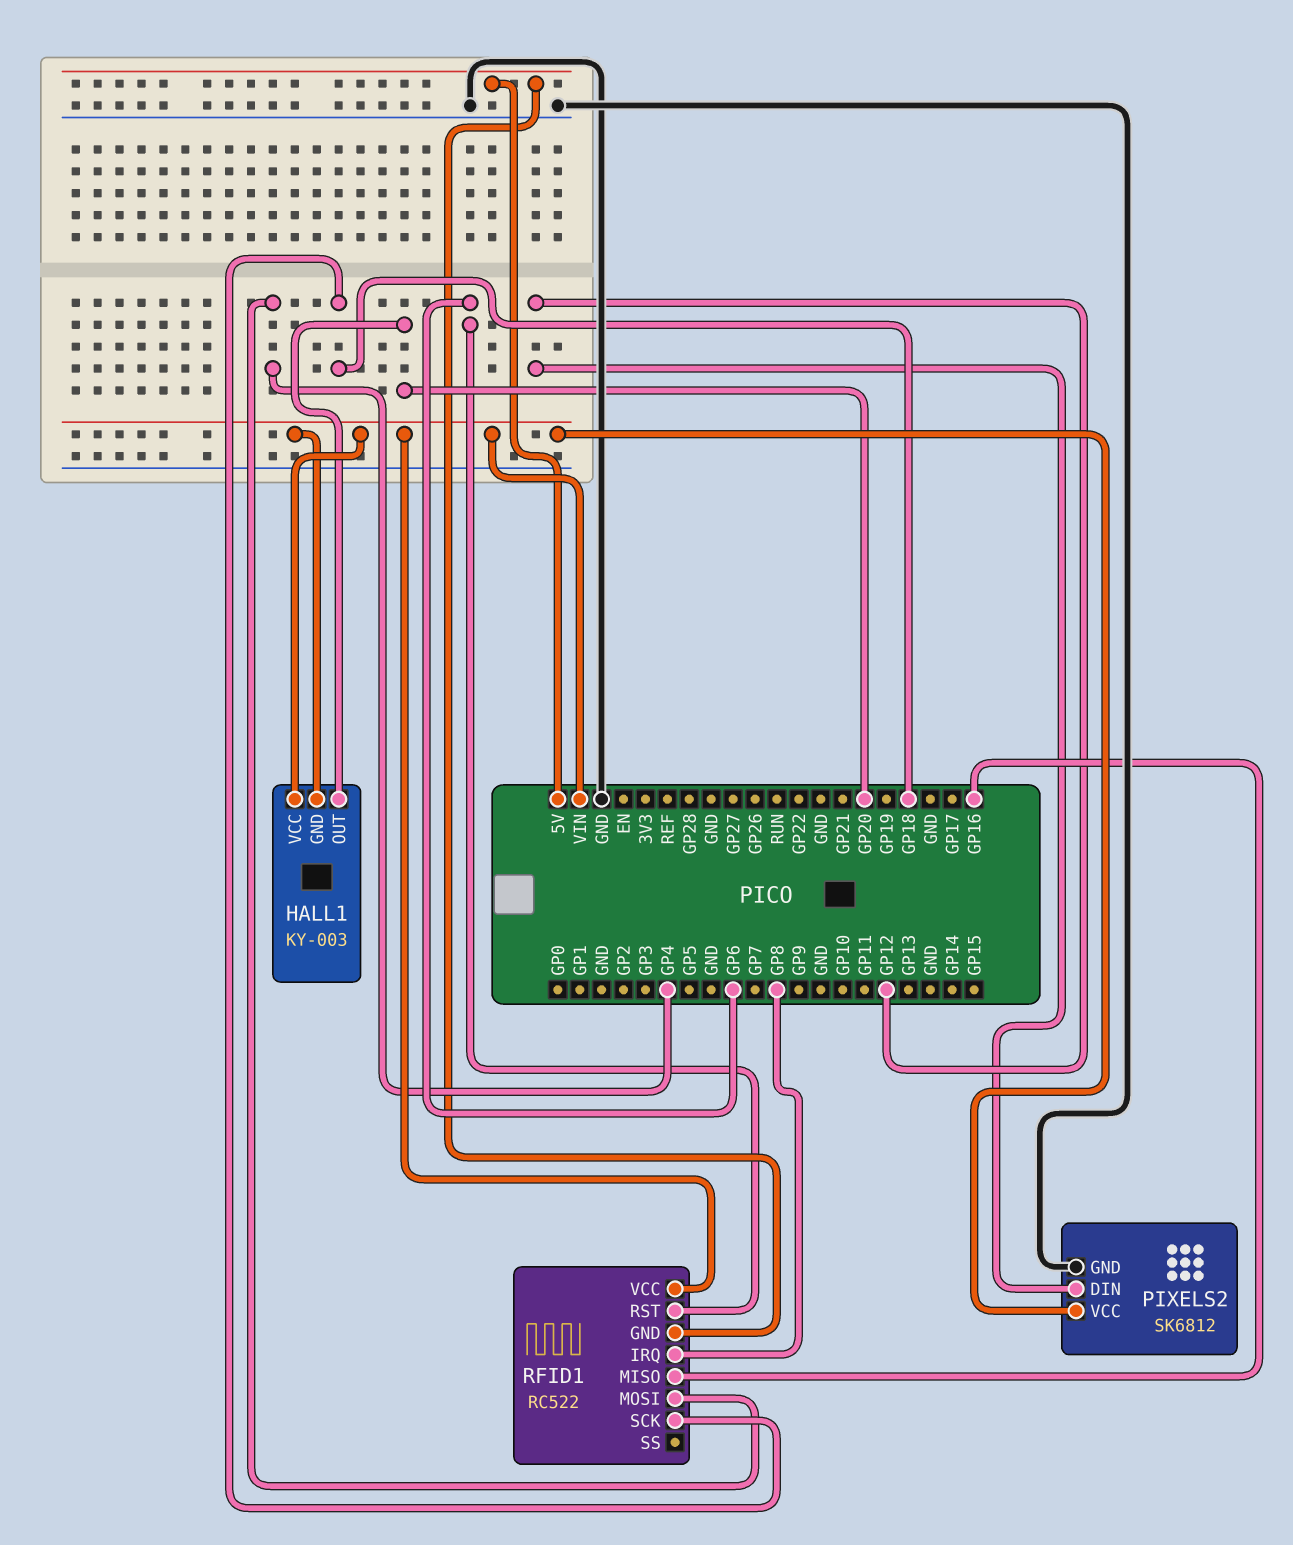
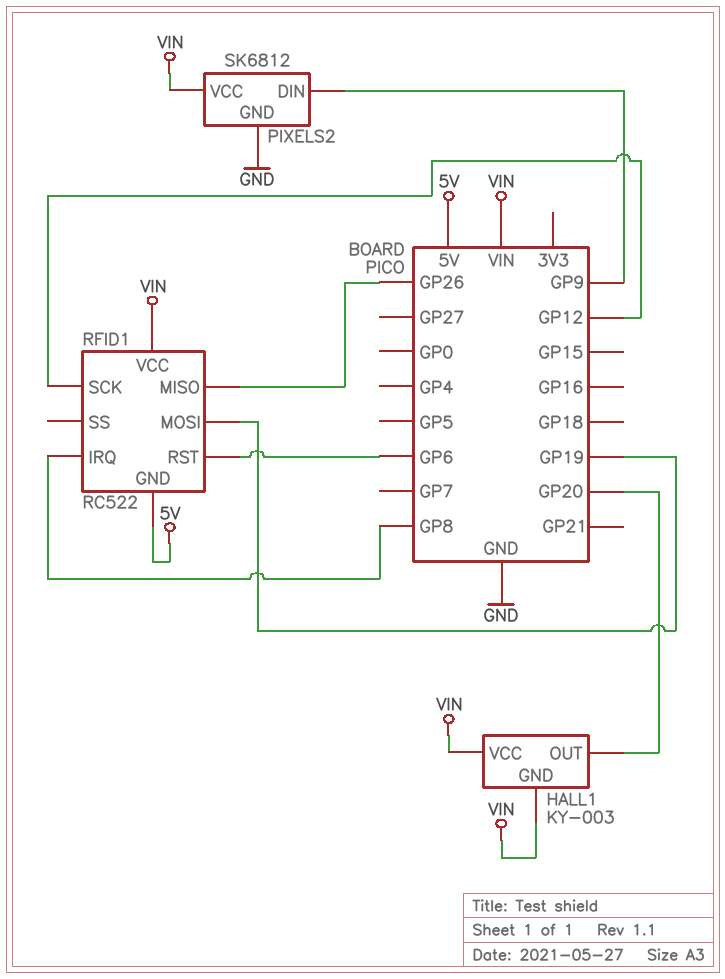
PIXELS2 pin DIN: GP12 -> GP9
RFID1 pin MISO: GP16 -> GP26
RFID1 pin MOSI: GP4 -> GP19
RFID1 pin SCK: GP18 -> GP12

